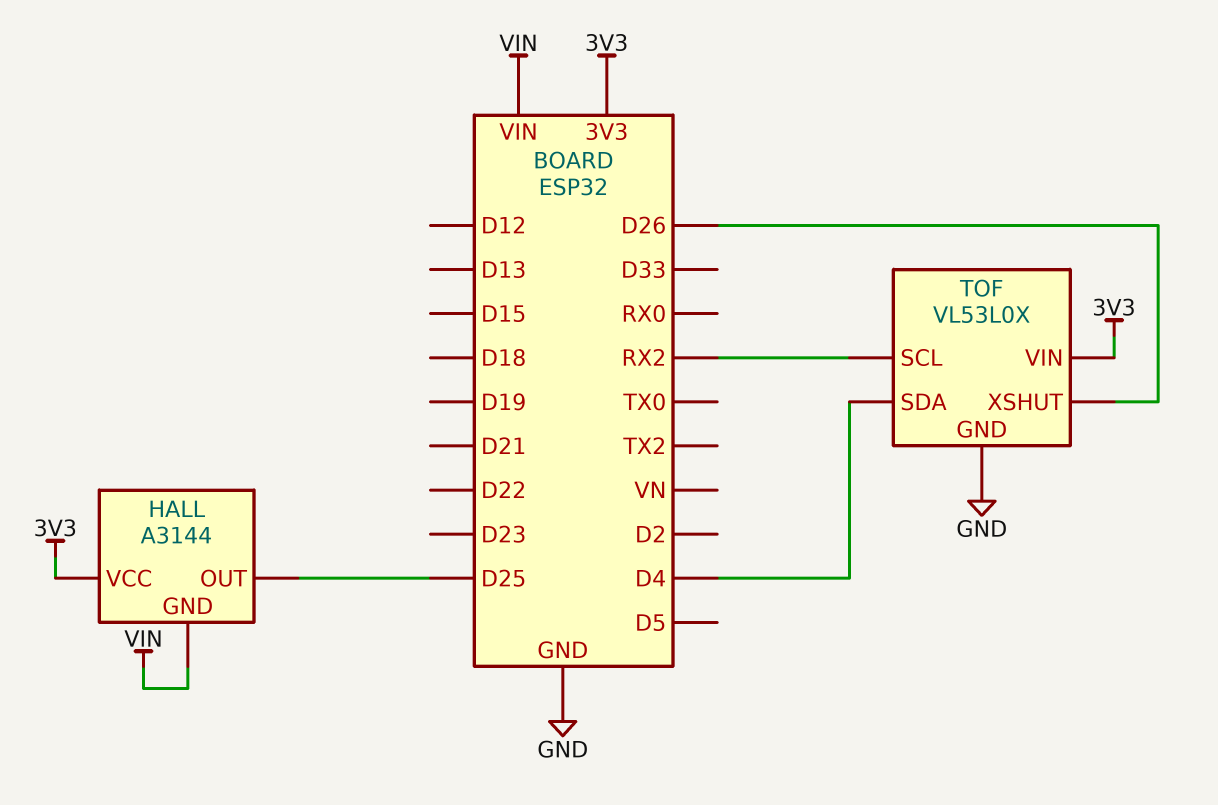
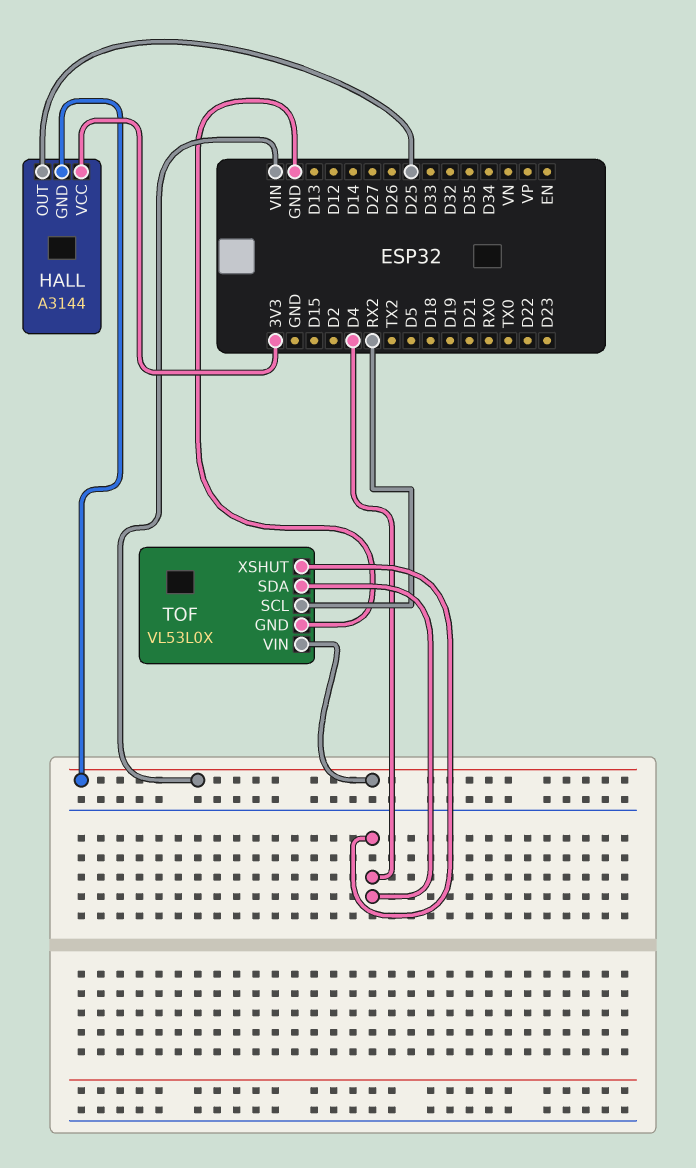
TOF pin VIN: 3V3 -> VIN
TOF pin XSHUT: D26 -> D4

